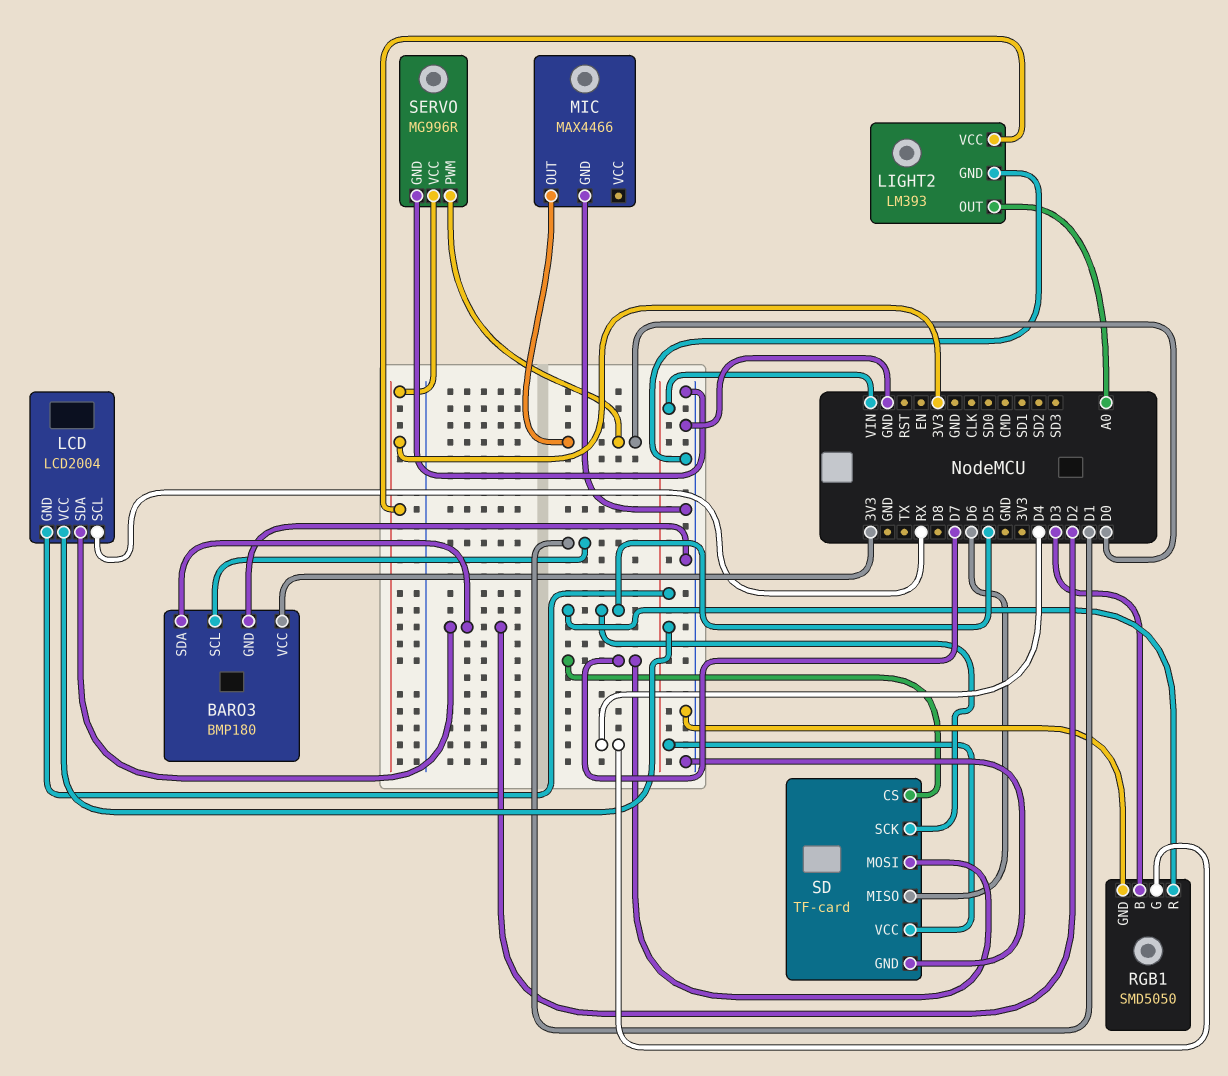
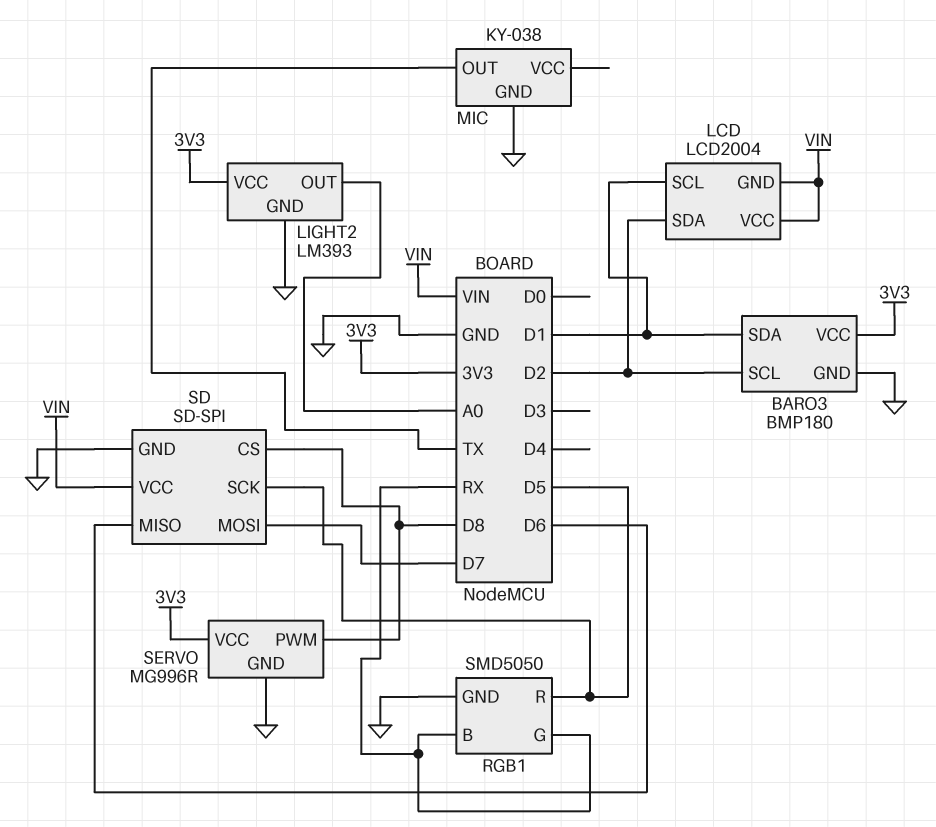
BARO3 pin SCL: D1 -> D2
BARO3 pin SDA: D2 -> D1
LCD pin SCL: RX -> D1
MIC: MAX4466 -> KY-038
MIC pin OUT: D0 -> TX
RGB1 pin B: D3 -> RX
RGB1 pin G: D4 -> RX
SD: TF-card -> SD-SPI
SD pin CS: D7 -> D8
SERVO pin PWM: D0 -> D8

